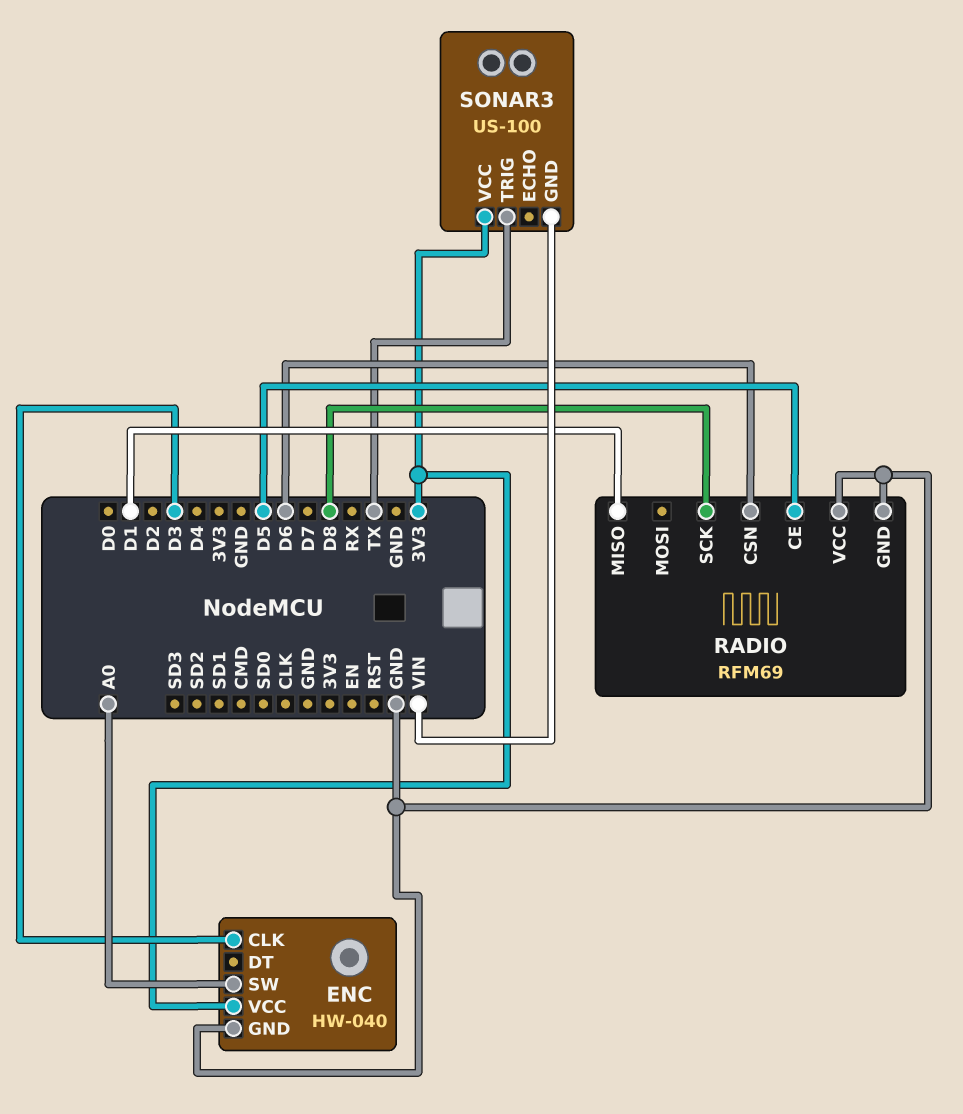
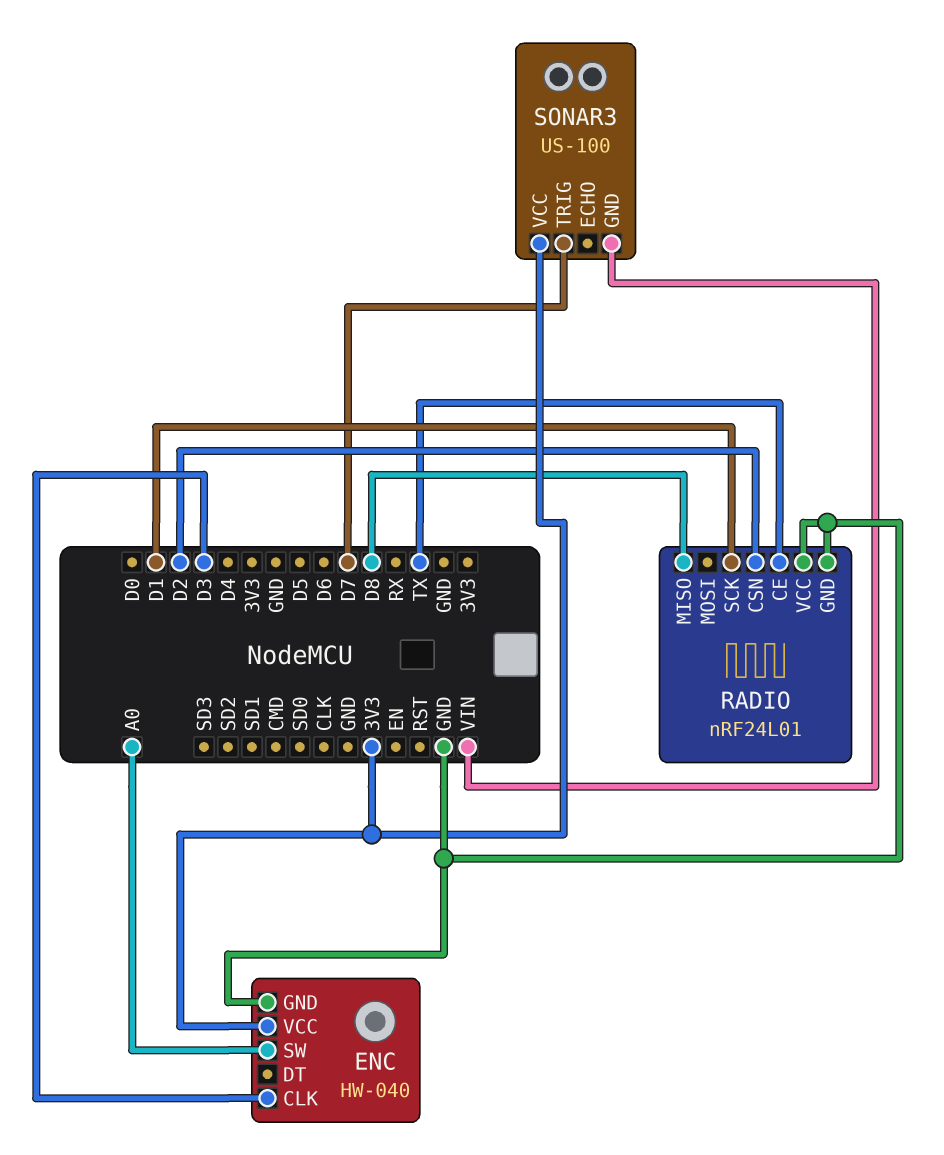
RADIO: RFM69 -> nRF24L01
RADIO pin CE: D5 -> TX
RADIO pin CSN: D6 -> D2
RADIO pin MISO: D1 -> D8
RADIO pin SCK: D8 -> D1
SONAR3 pin TRIG: TX -> D7

